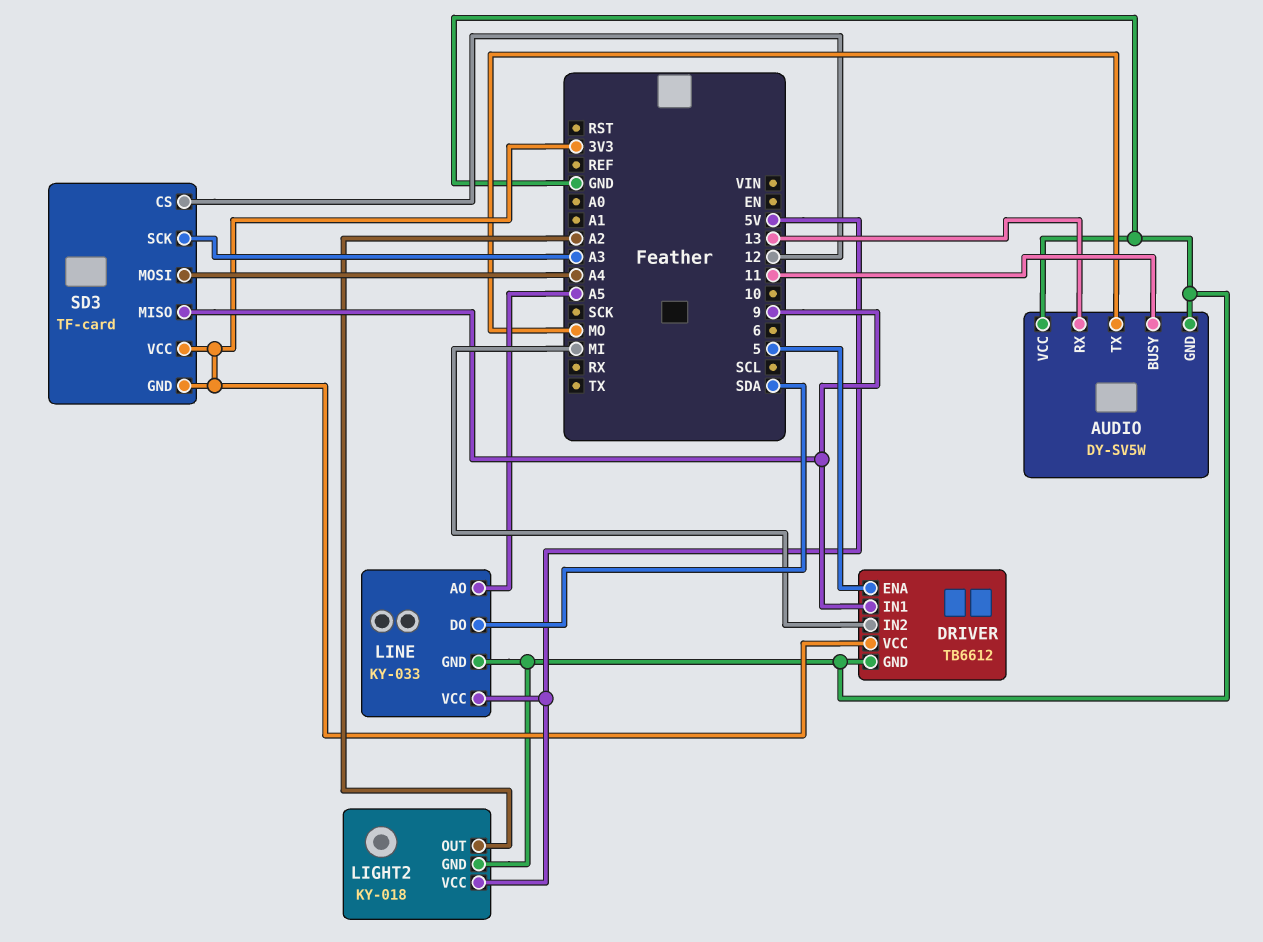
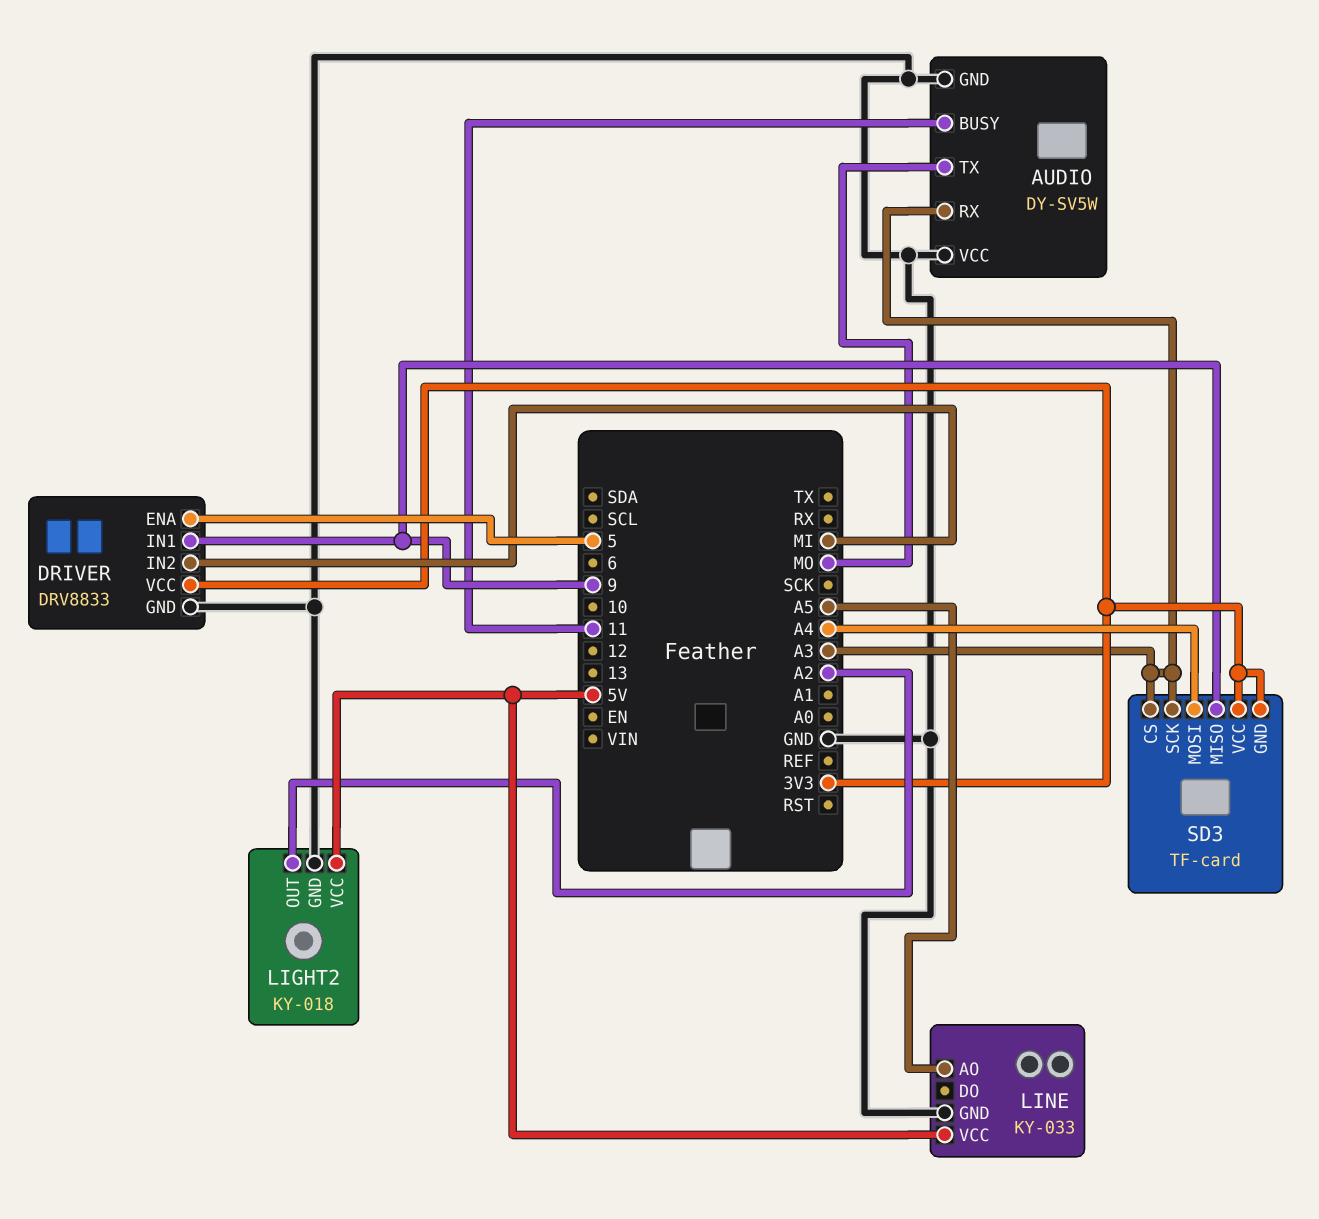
AUDIO pin RX: 13 -> A3
DRIVER: TB6612 -> DRV8833
LINE pin DO: SDA -> none
SD3 pin CS: 12 -> A3

